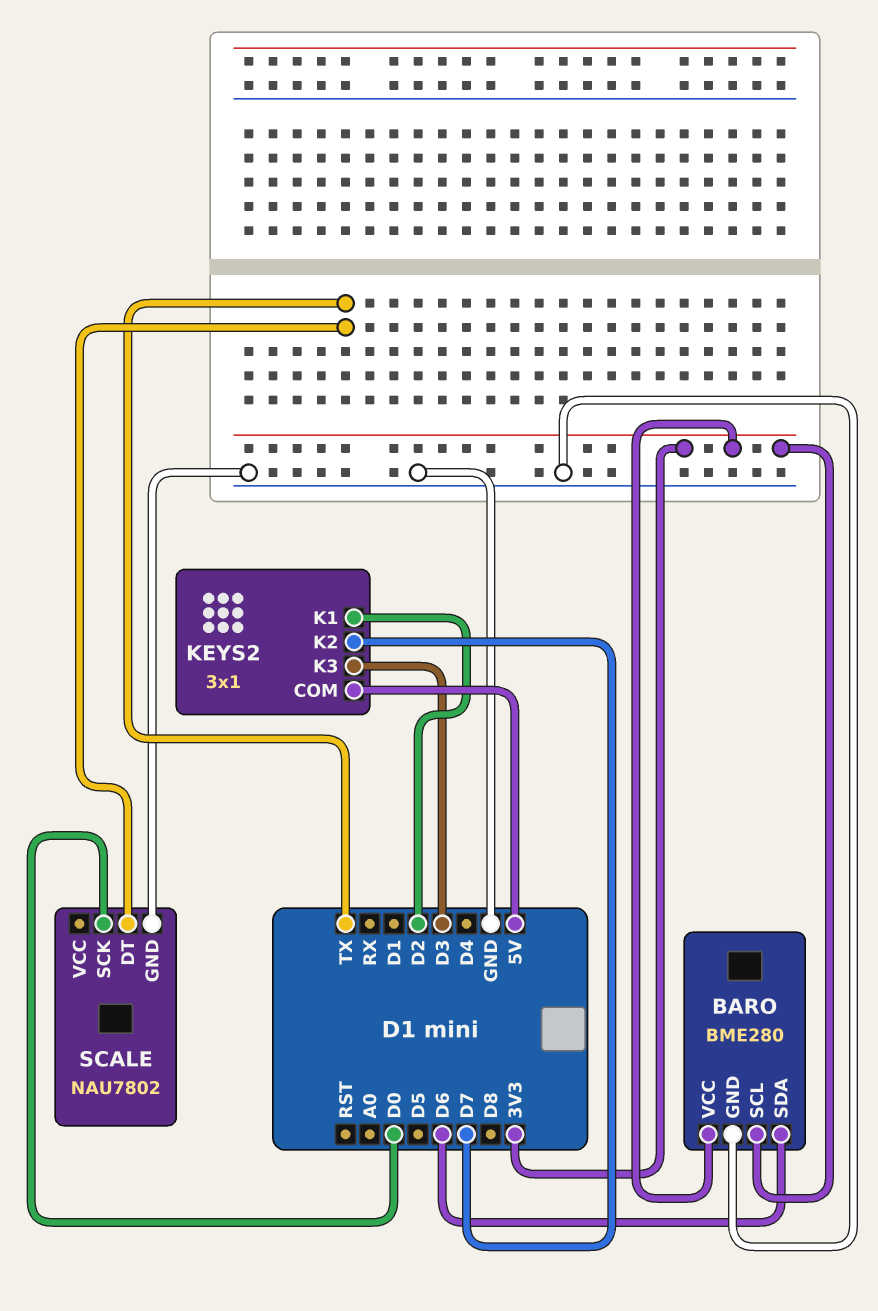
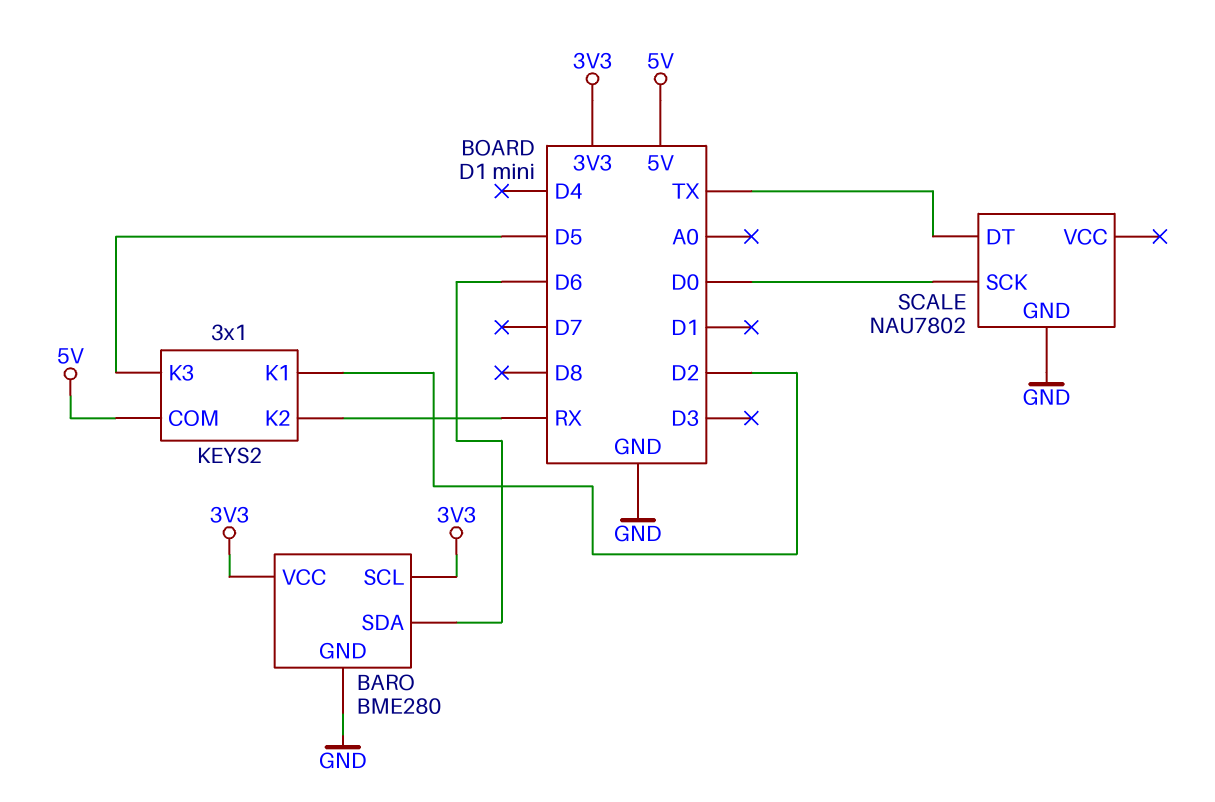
KEYS2 pin K2: D7 -> RX
KEYS2 pin K3: D3 -> D5

